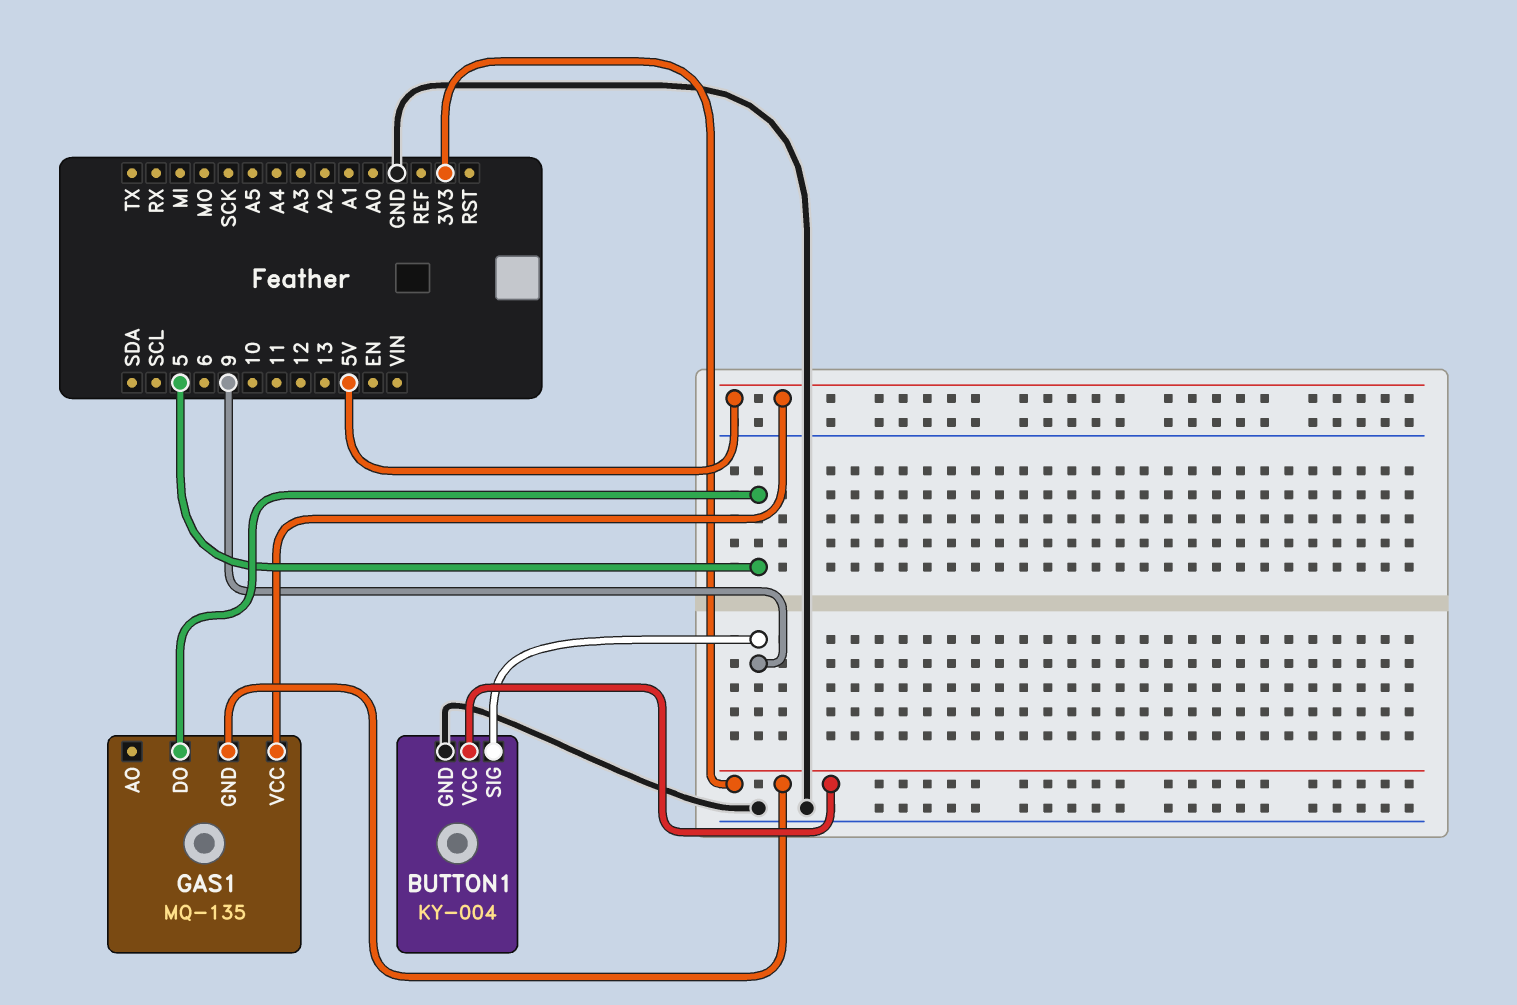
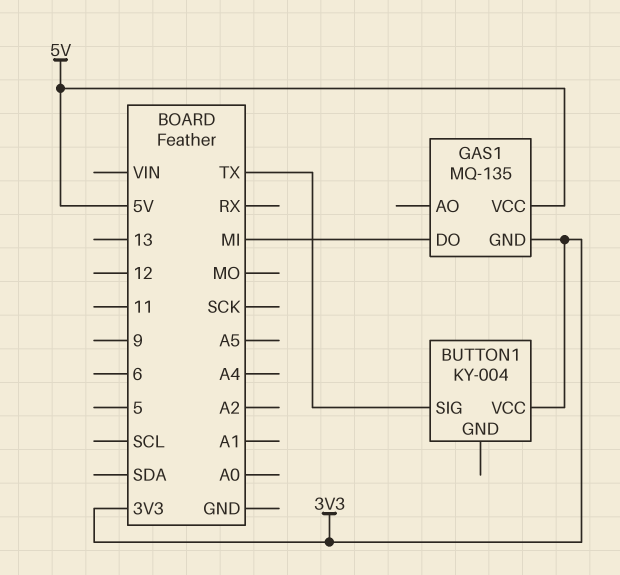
BUTTON1 pin GND: GND -> none
BUTTON1 pin SIG: 9 -> TX
GAS1 pin DO: 5 -> MI

